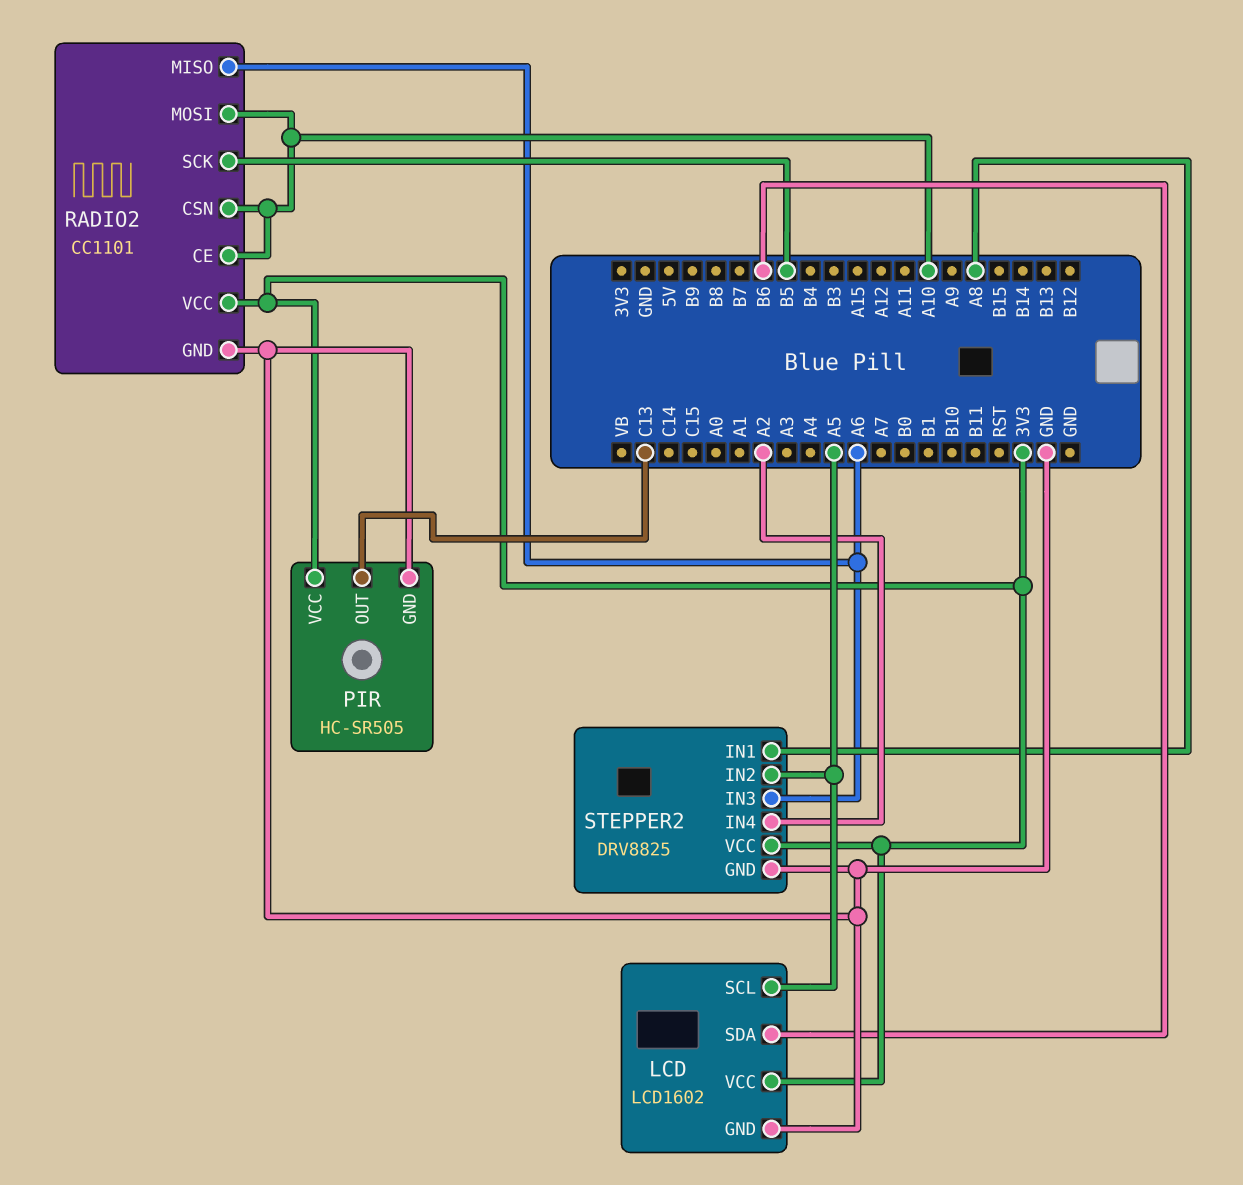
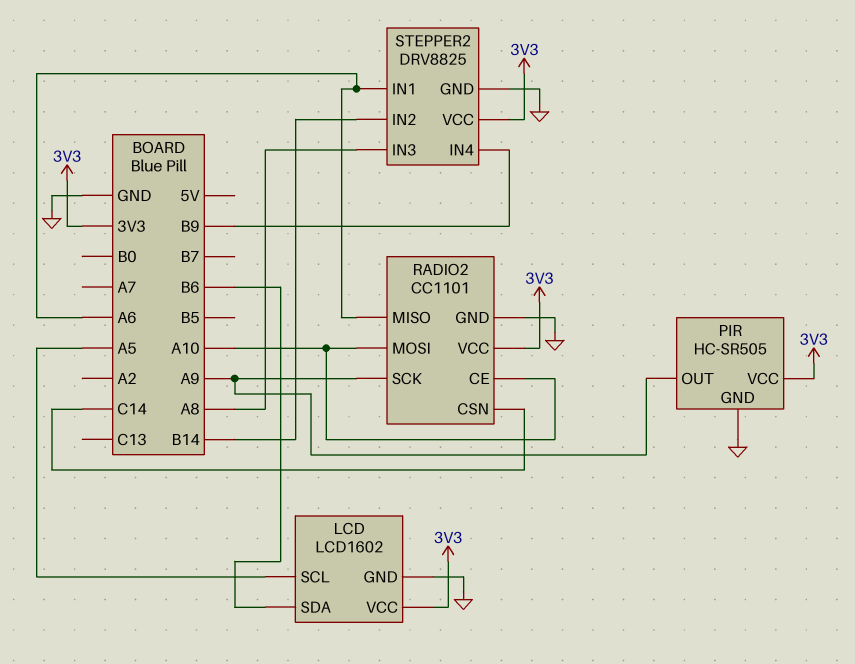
PIR pin OUT: C13 -> A9
RADIO2 pin CSN: A10 -> C14
RADIO2 pin SCK: B5 -> A9
STEPPER2 pin IN1: A8 -> A6
STEPPER2 pin IN2: A5 -> B14
STEPPER2 pin IN3: A6 -> A8
STEPPER2 pin IN4: A2 -> B9

